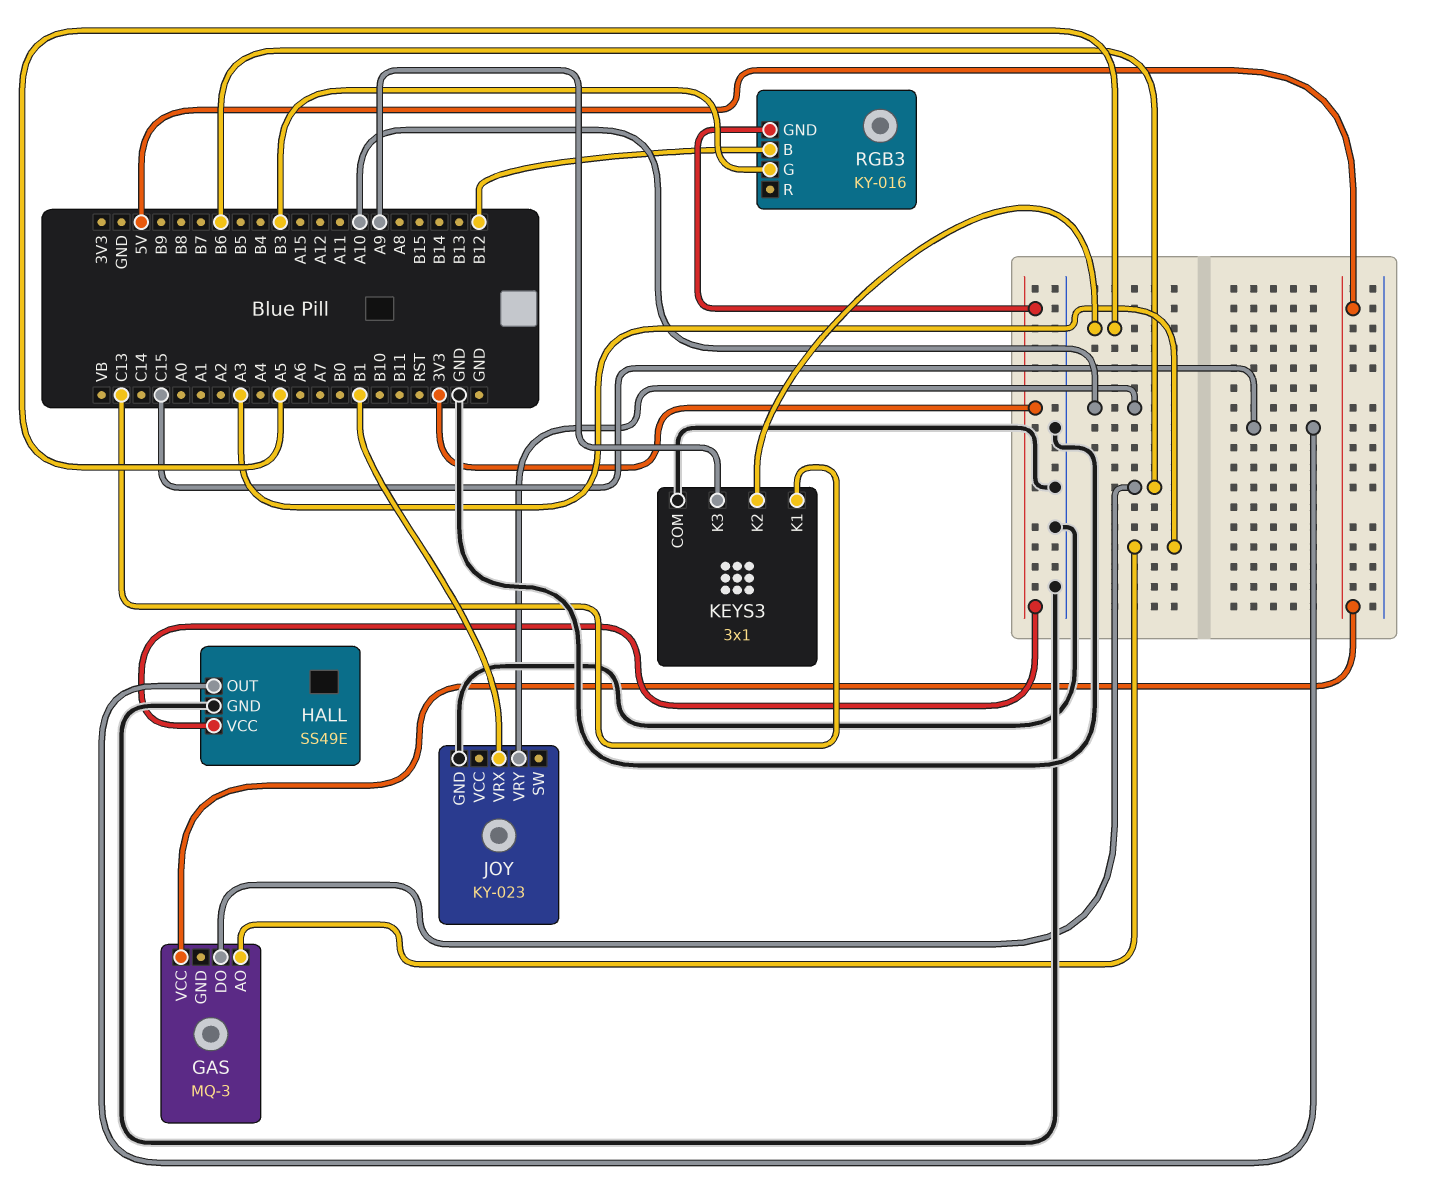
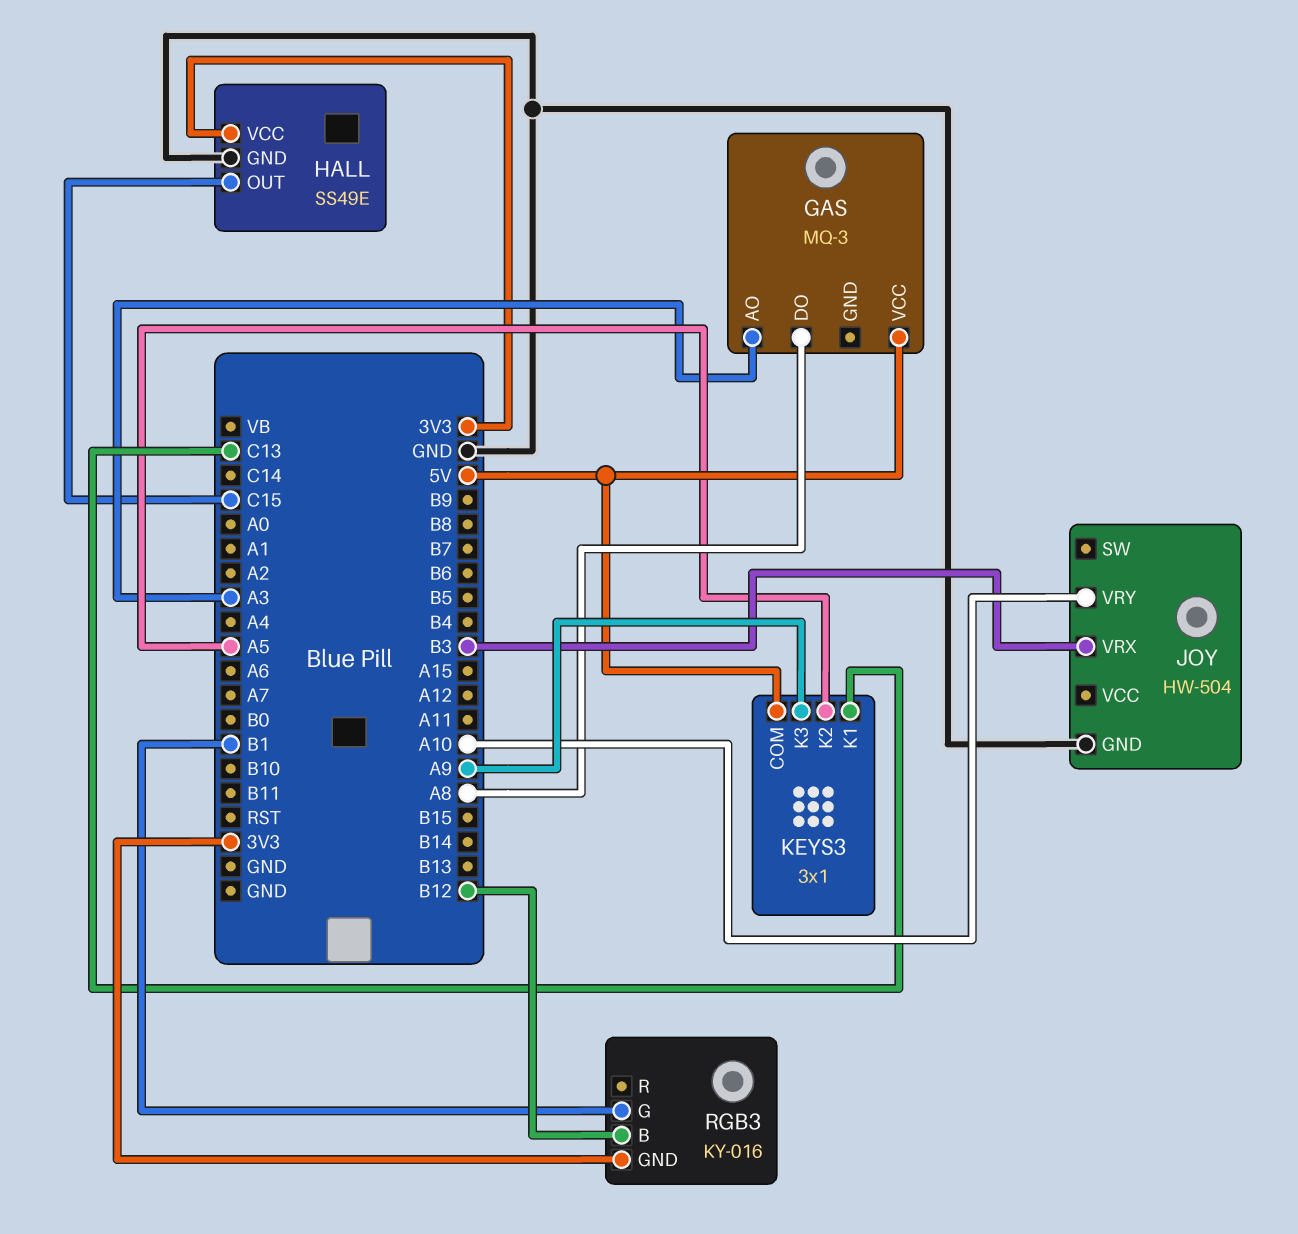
GAS pin DO: B6 -> A8
JOY: KY-023 -> HW-504
JOY pin VRX: B1 -> B3
KEYS3 pin COM: GND -> 5V
RGB3 pin G: B3 -> B1

